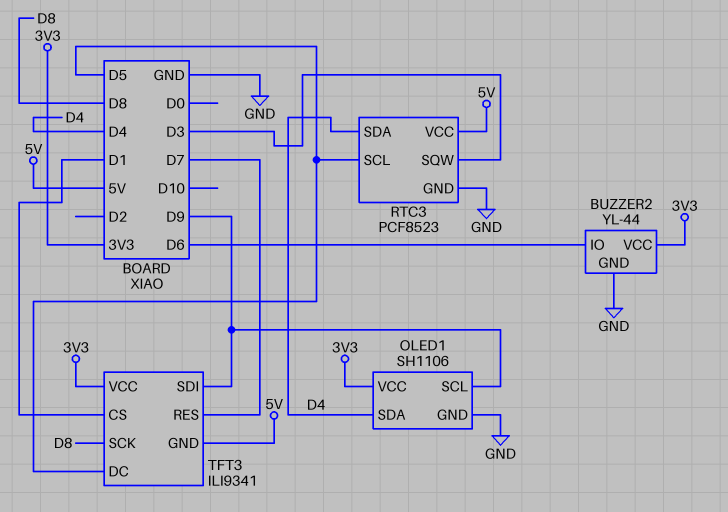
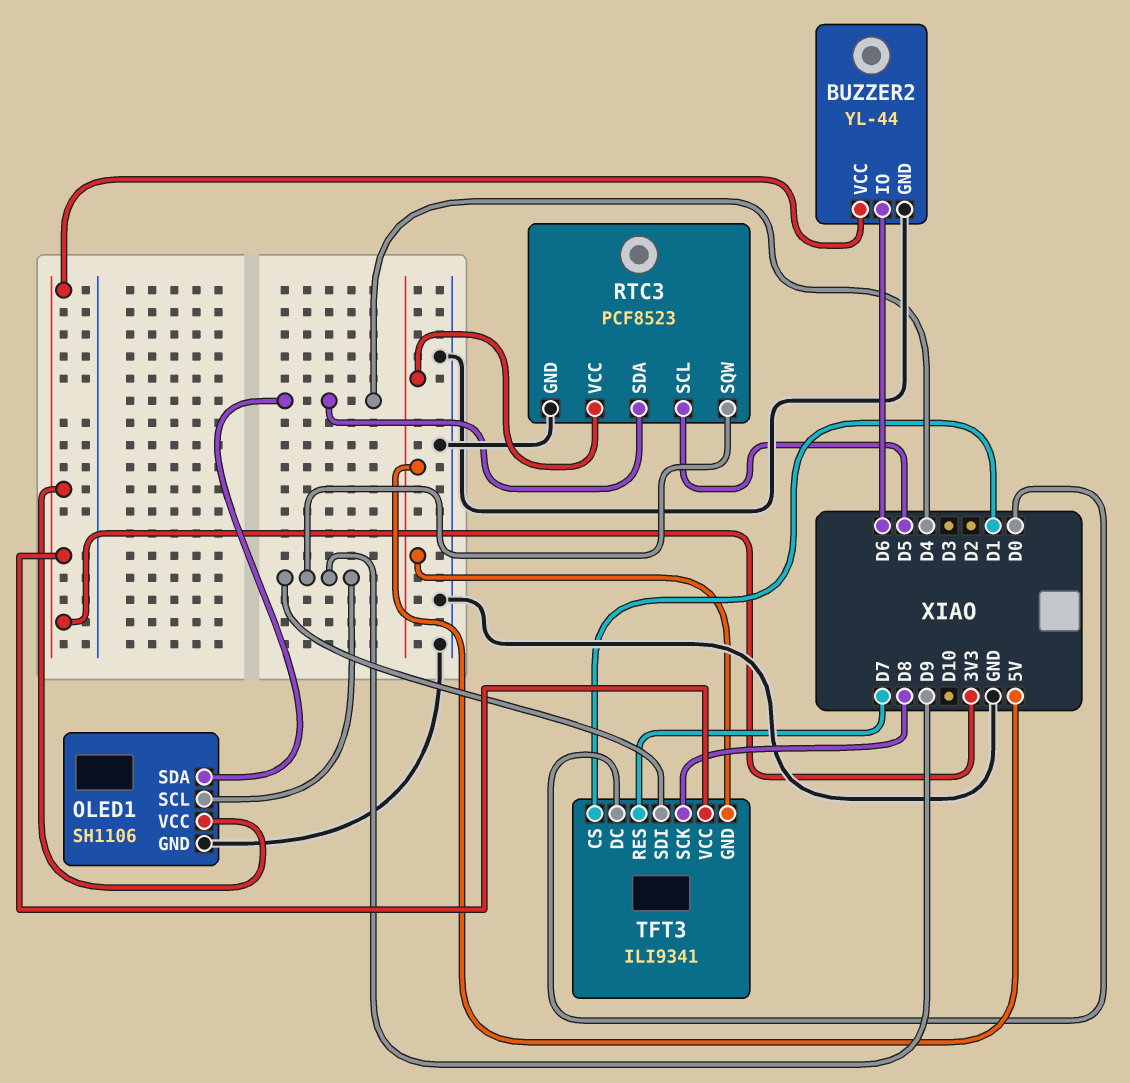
RTC3 pin SQW: D3 -> D9
TFT3 pin DC: D5 -> D0

